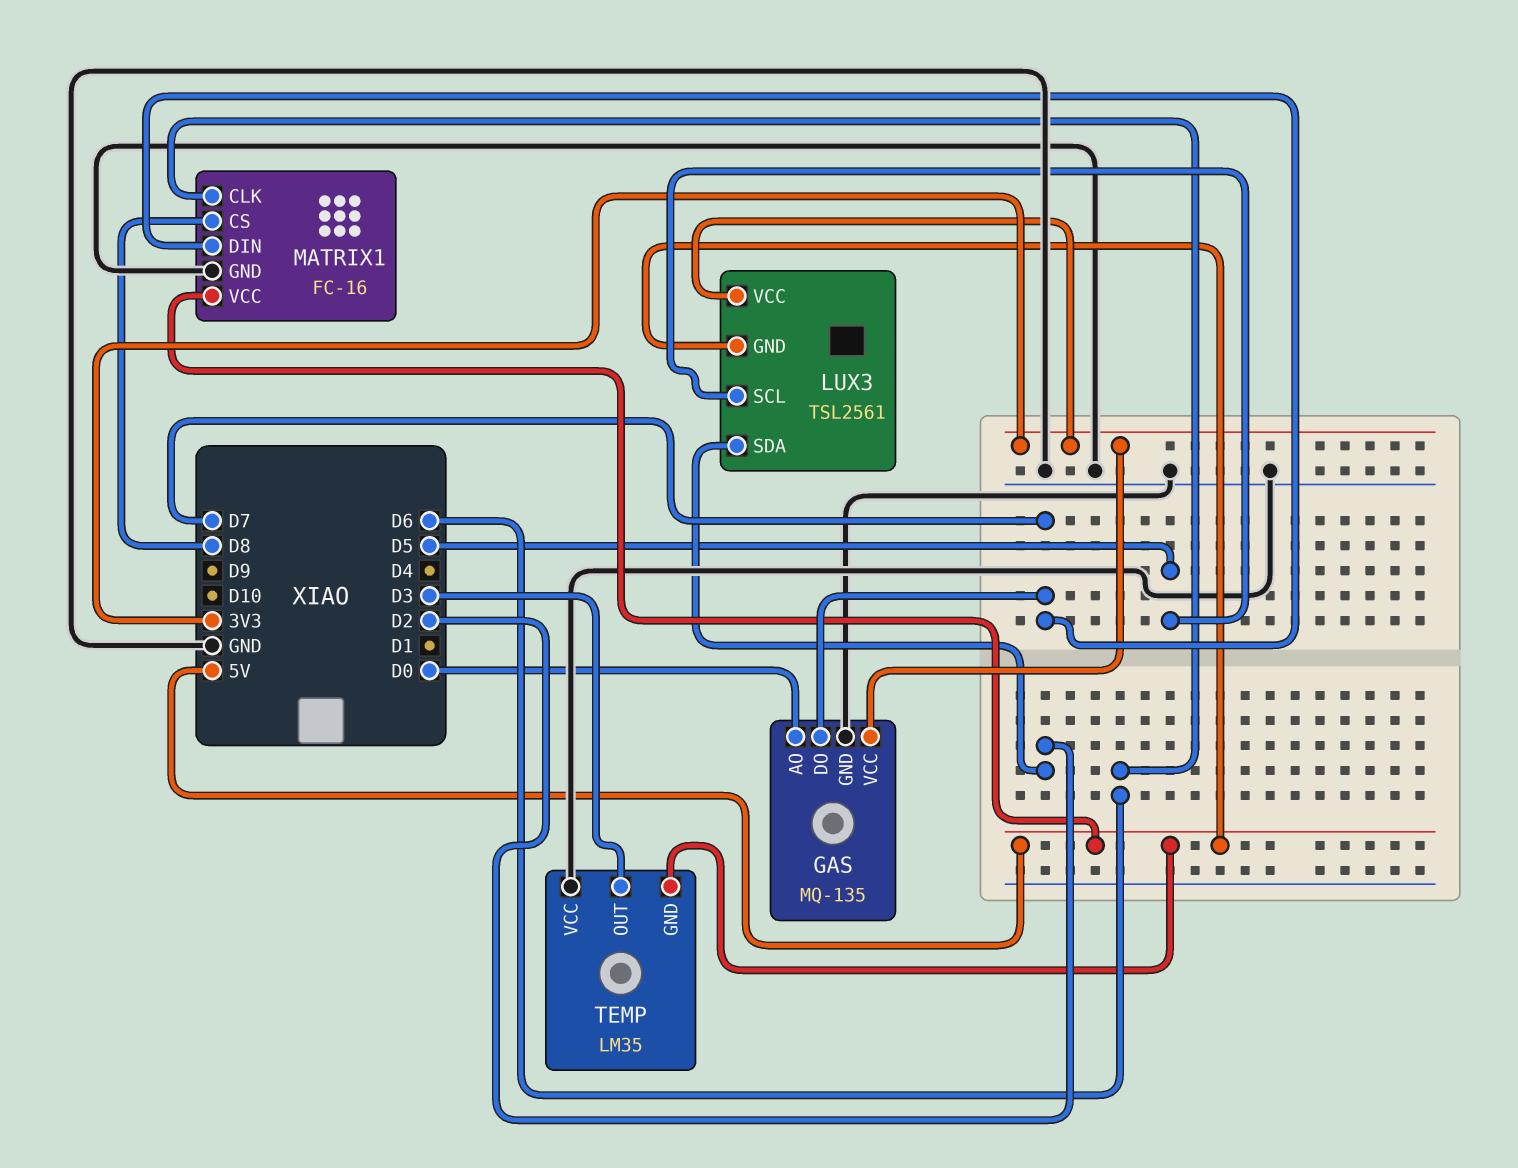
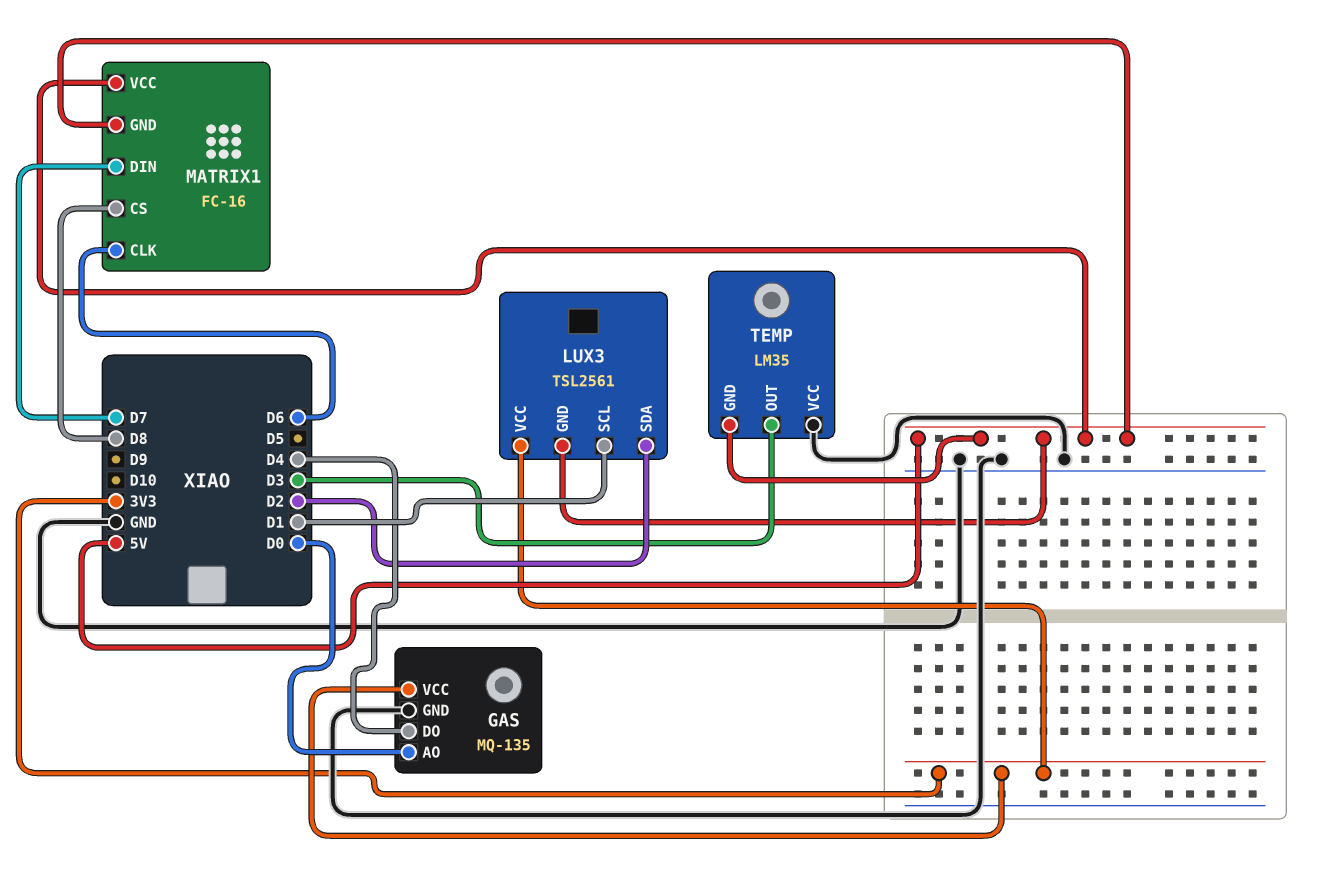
GAS pin DO: D7 -> D4
LUX3 pin SCL: D5 -> D1
MATRIX1 pin GND: GND -> 5V

